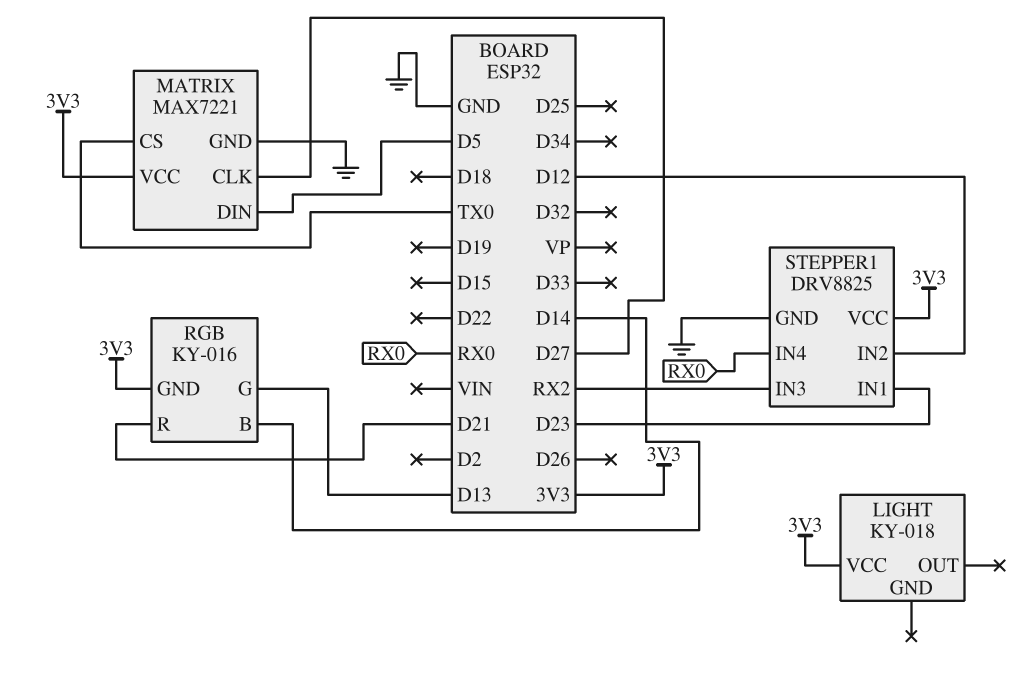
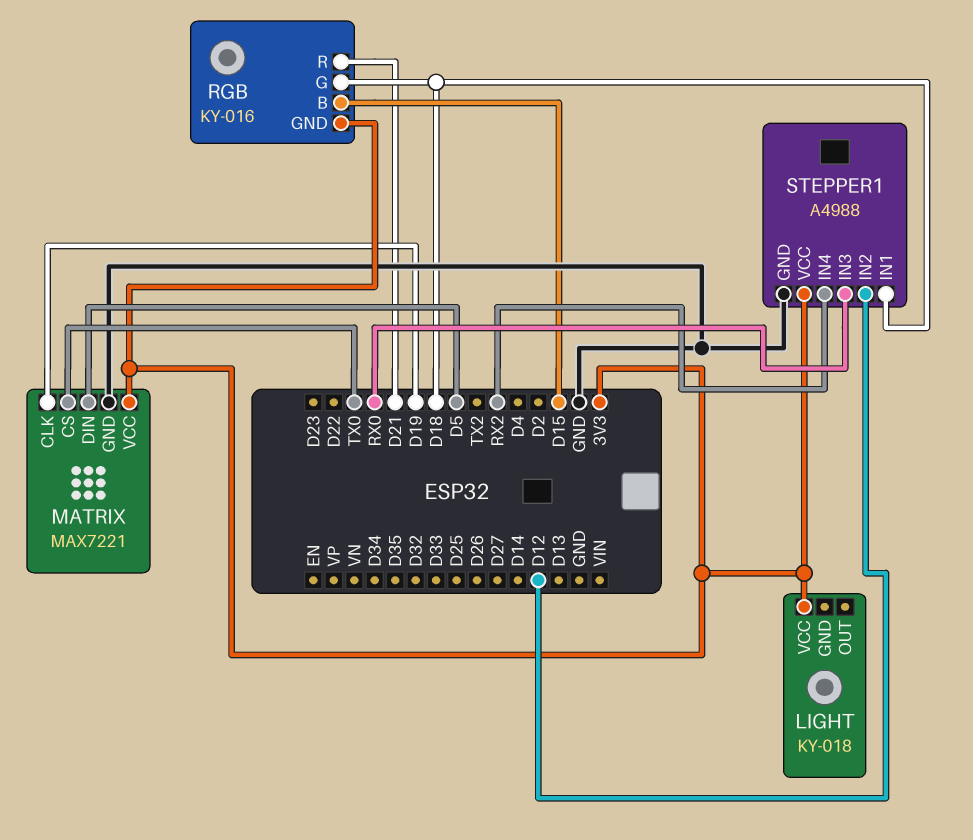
MATRIX pin CLK: D27 -> D19
RGB pin B: D14 -> D15
RGB pin G: D13 -> D18
STEPPER1: DRV8825 -> A4988
STEPPER1 pin IN1: D23 -> D18
STEPPER1 pin IN3: RX2 -> RX0
STEPPER1 pin IN4: RX0 -> RX2

